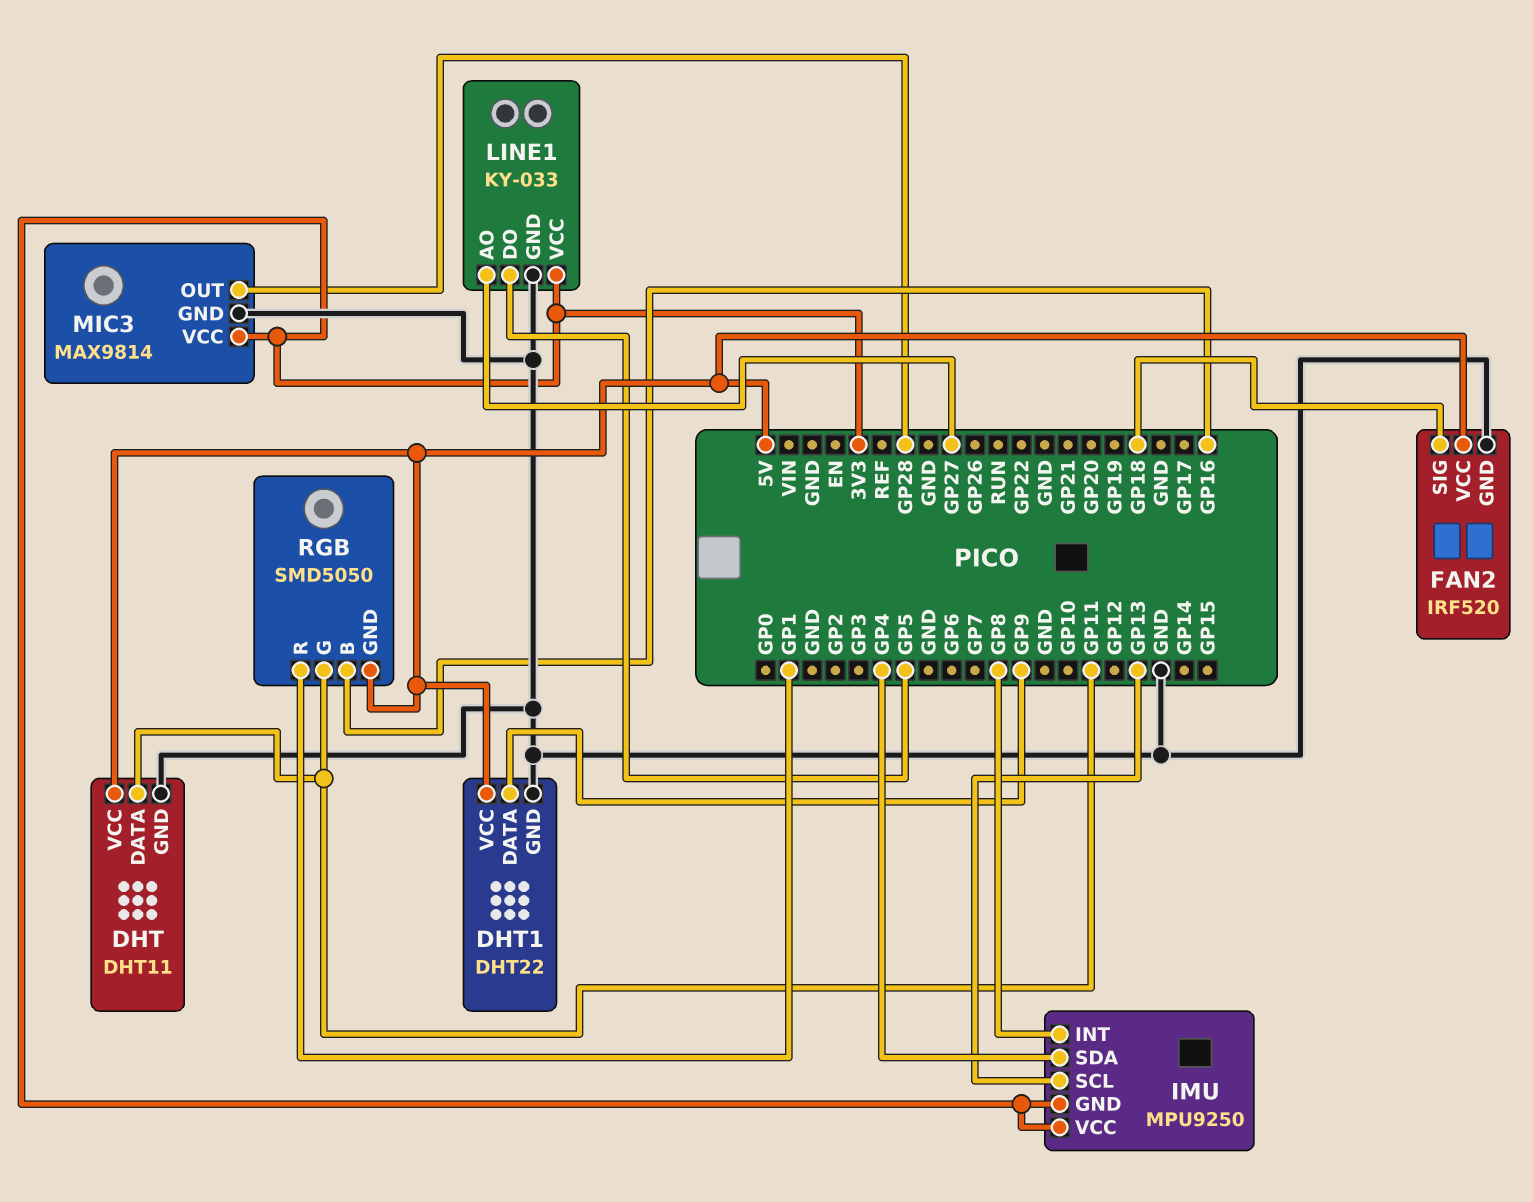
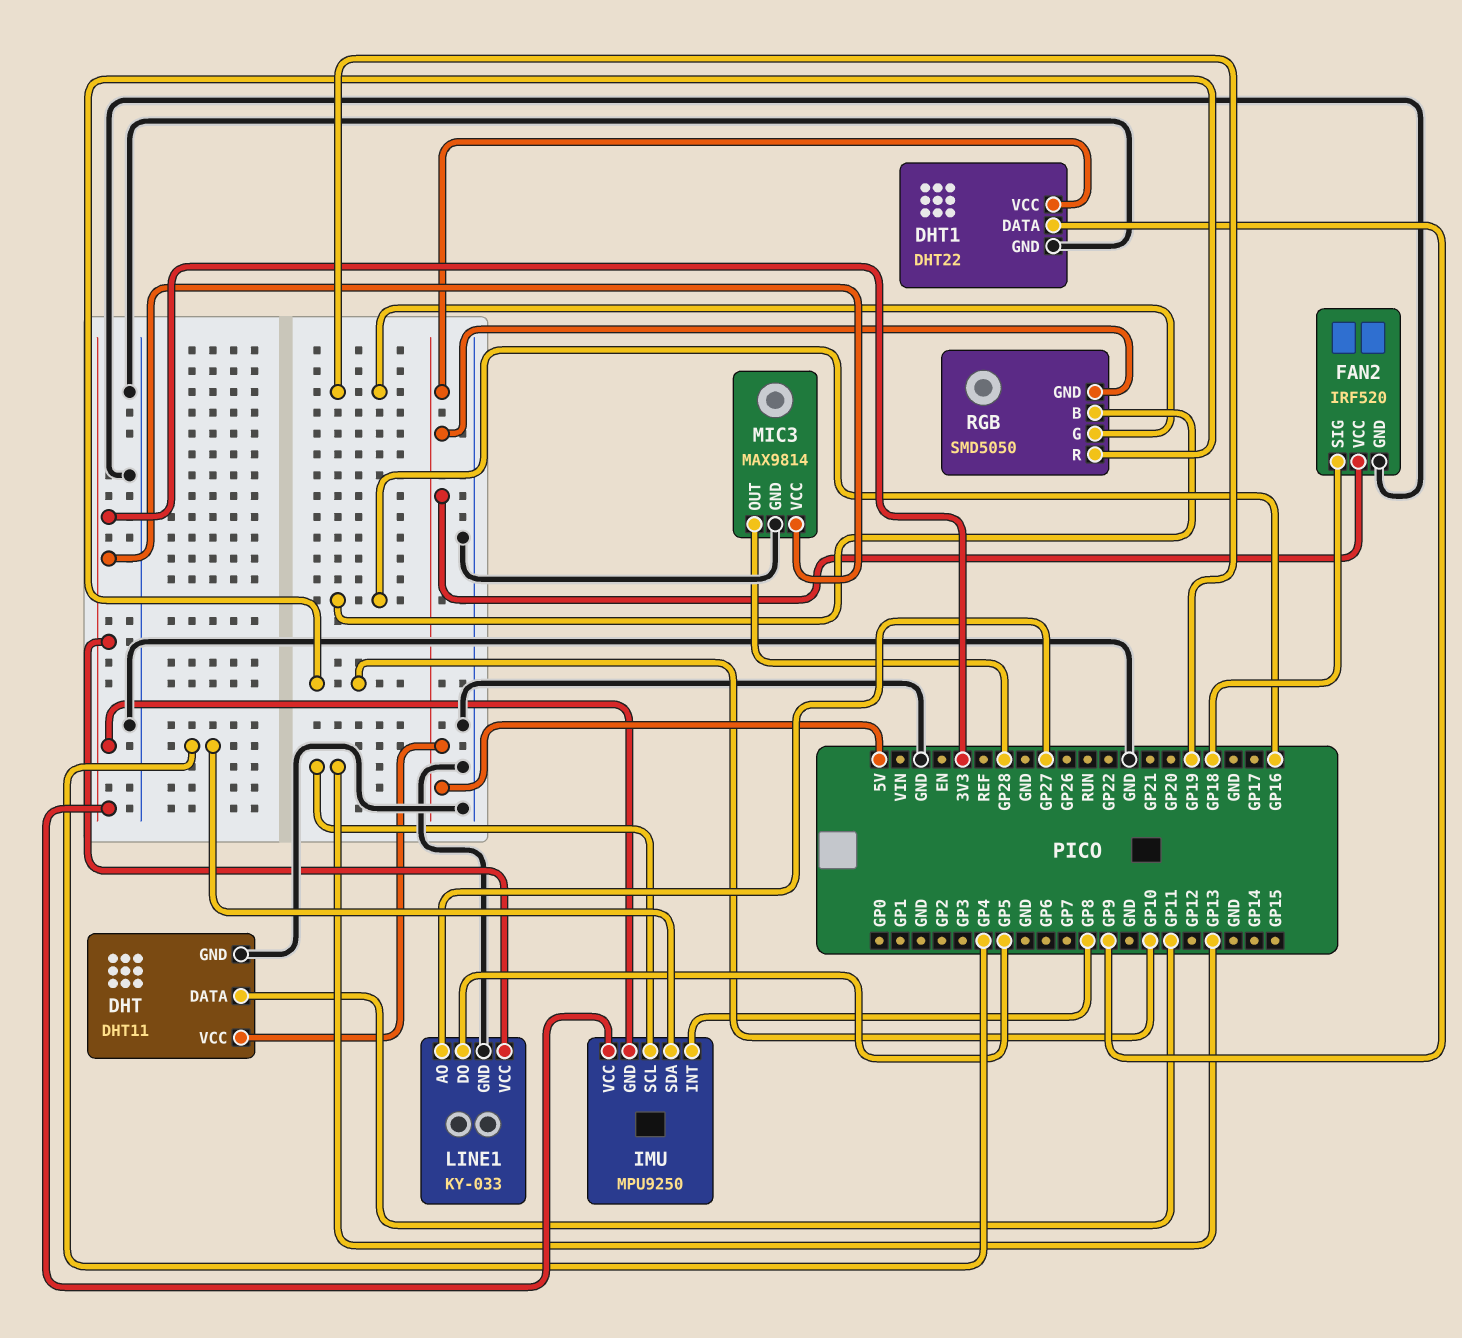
RGB pin G: GP11 -> GP19
RGB pin R: GP1 -> GP10

